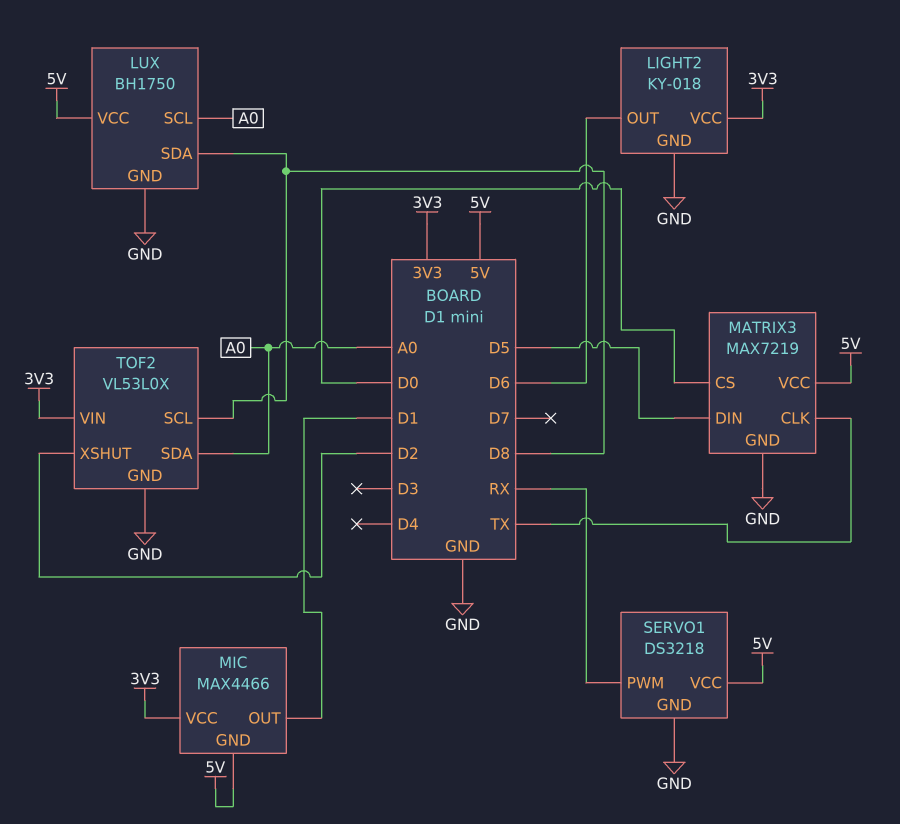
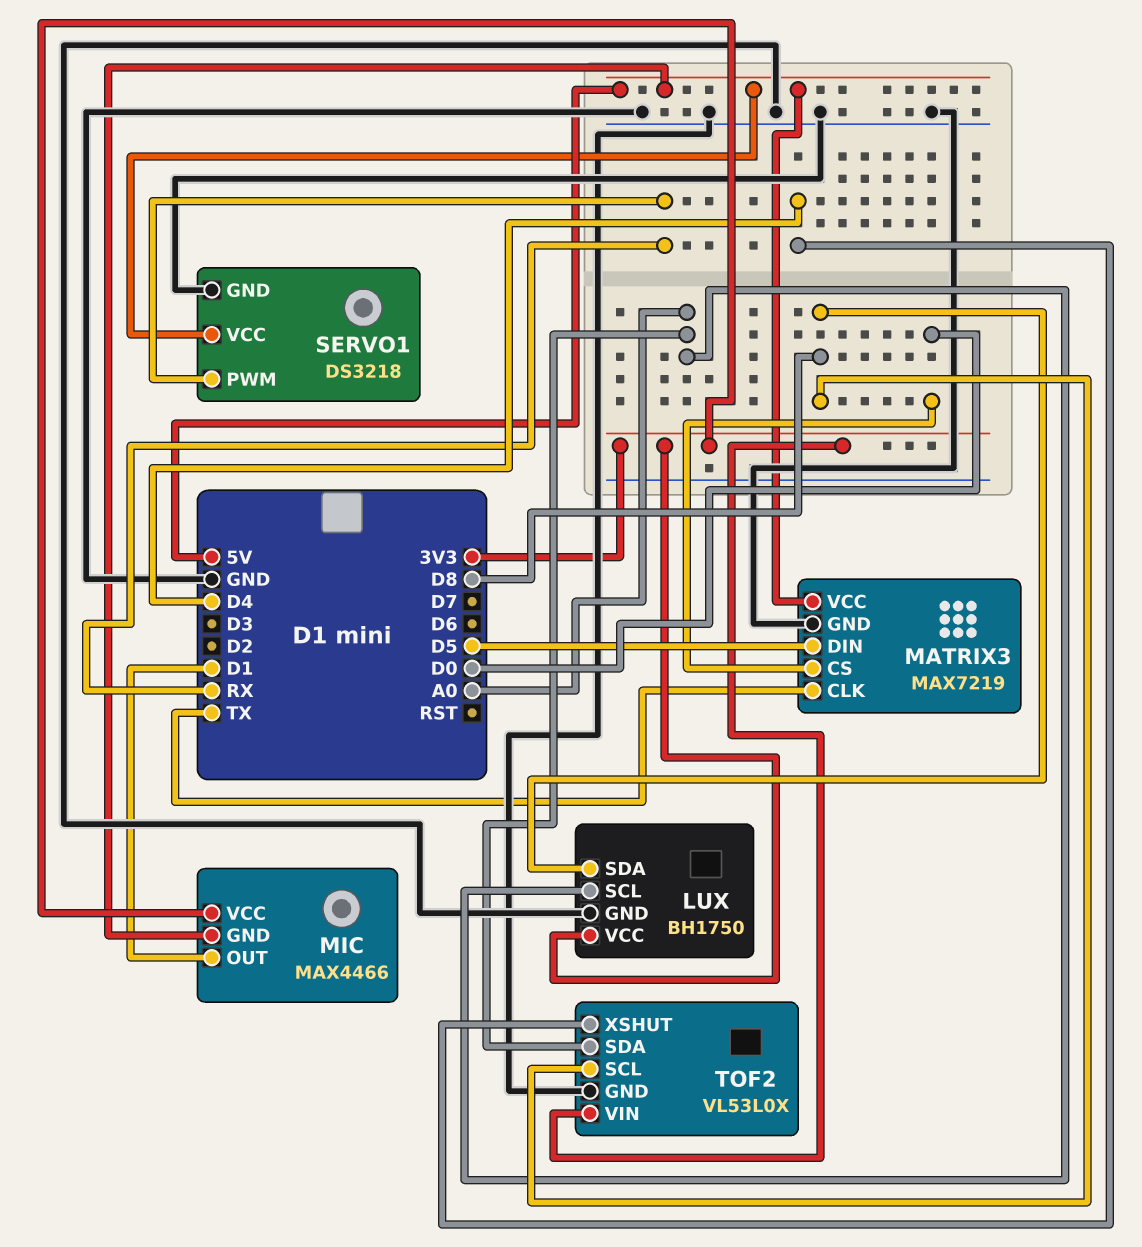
LIGHT2: KY-018 -> none
LIGHT2 pin GND: GND -> none
LIGHT2 pin OUT: D6 -> none
LIGHT2 pin VCC: 3V3 -> none
LUX pin VCC: 5V -> 3V3
TOF2 pin XSHUT: D2 -> D4

